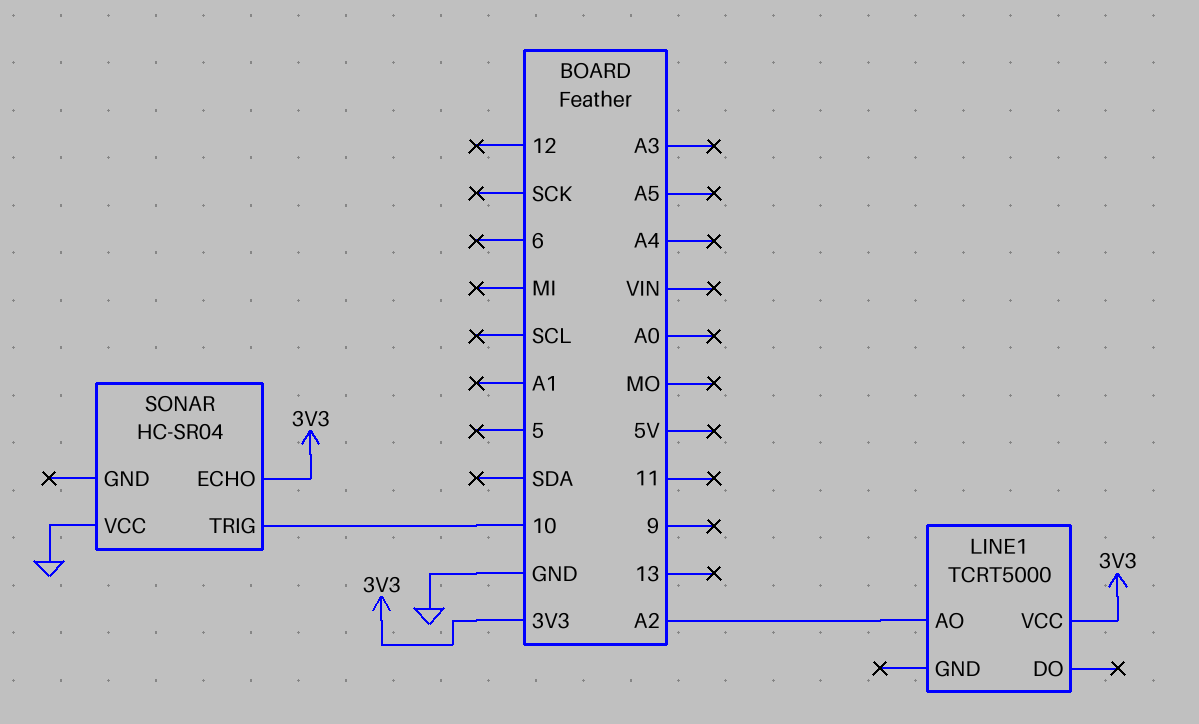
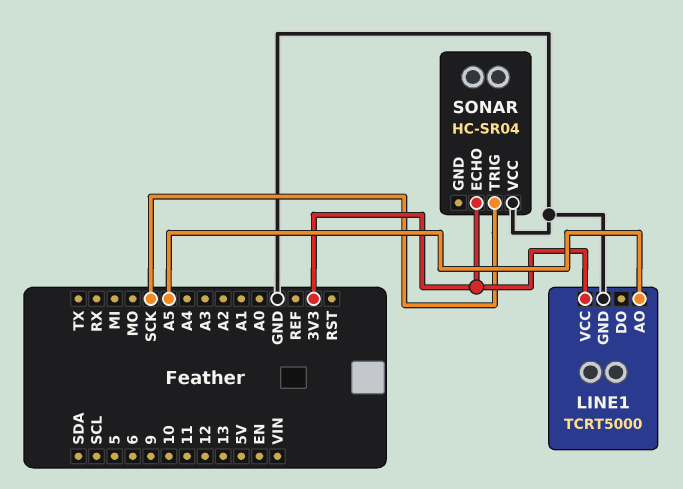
LINE1 pin AO: A2 -> A5
LINE1 pin GND: none -> GND
SONAR pin TRIG: 10 -> SCK

